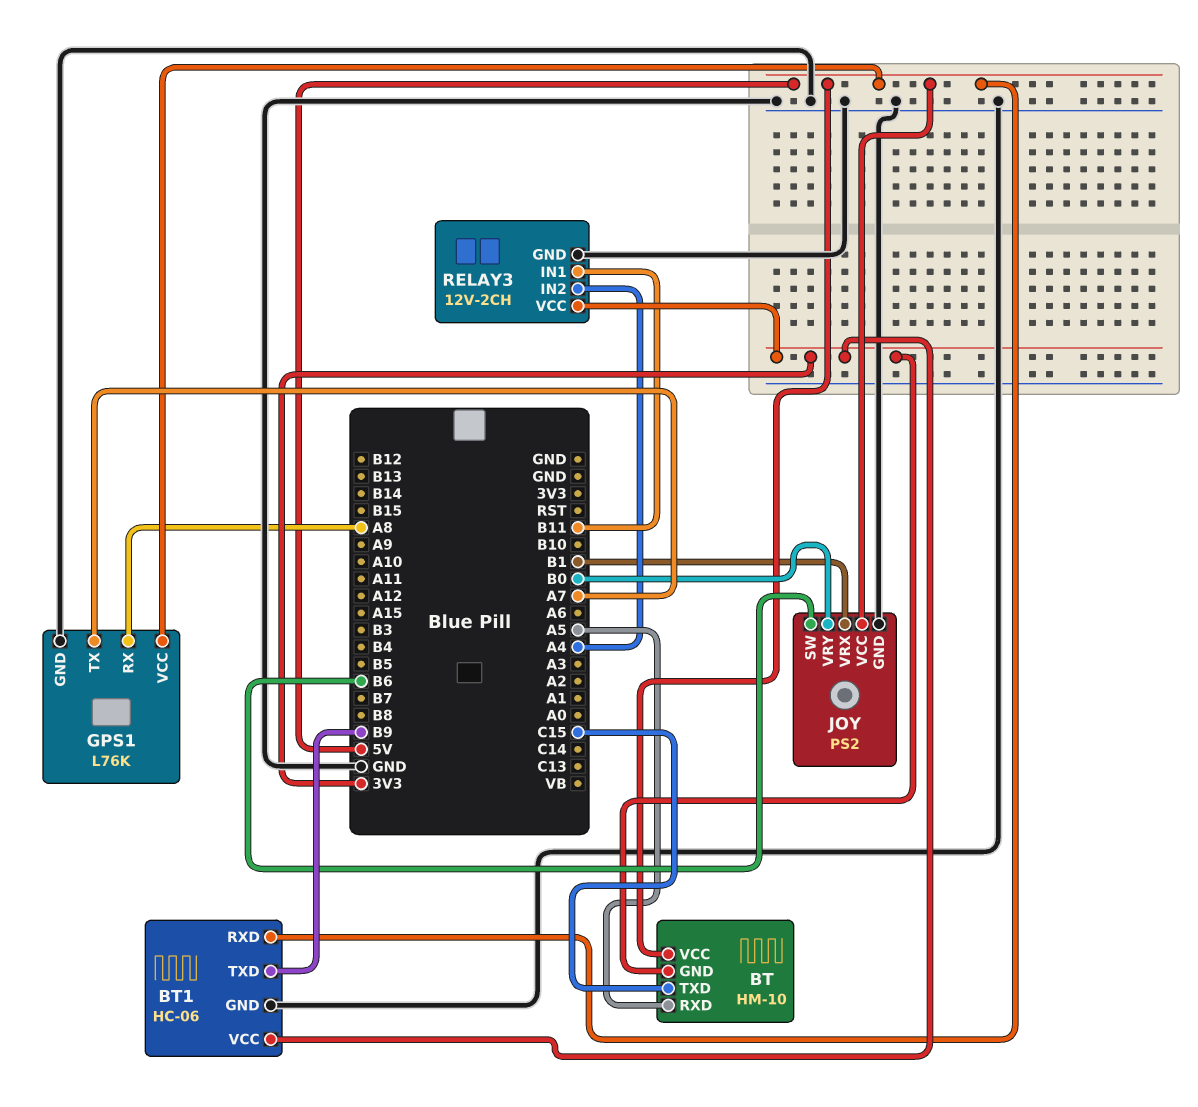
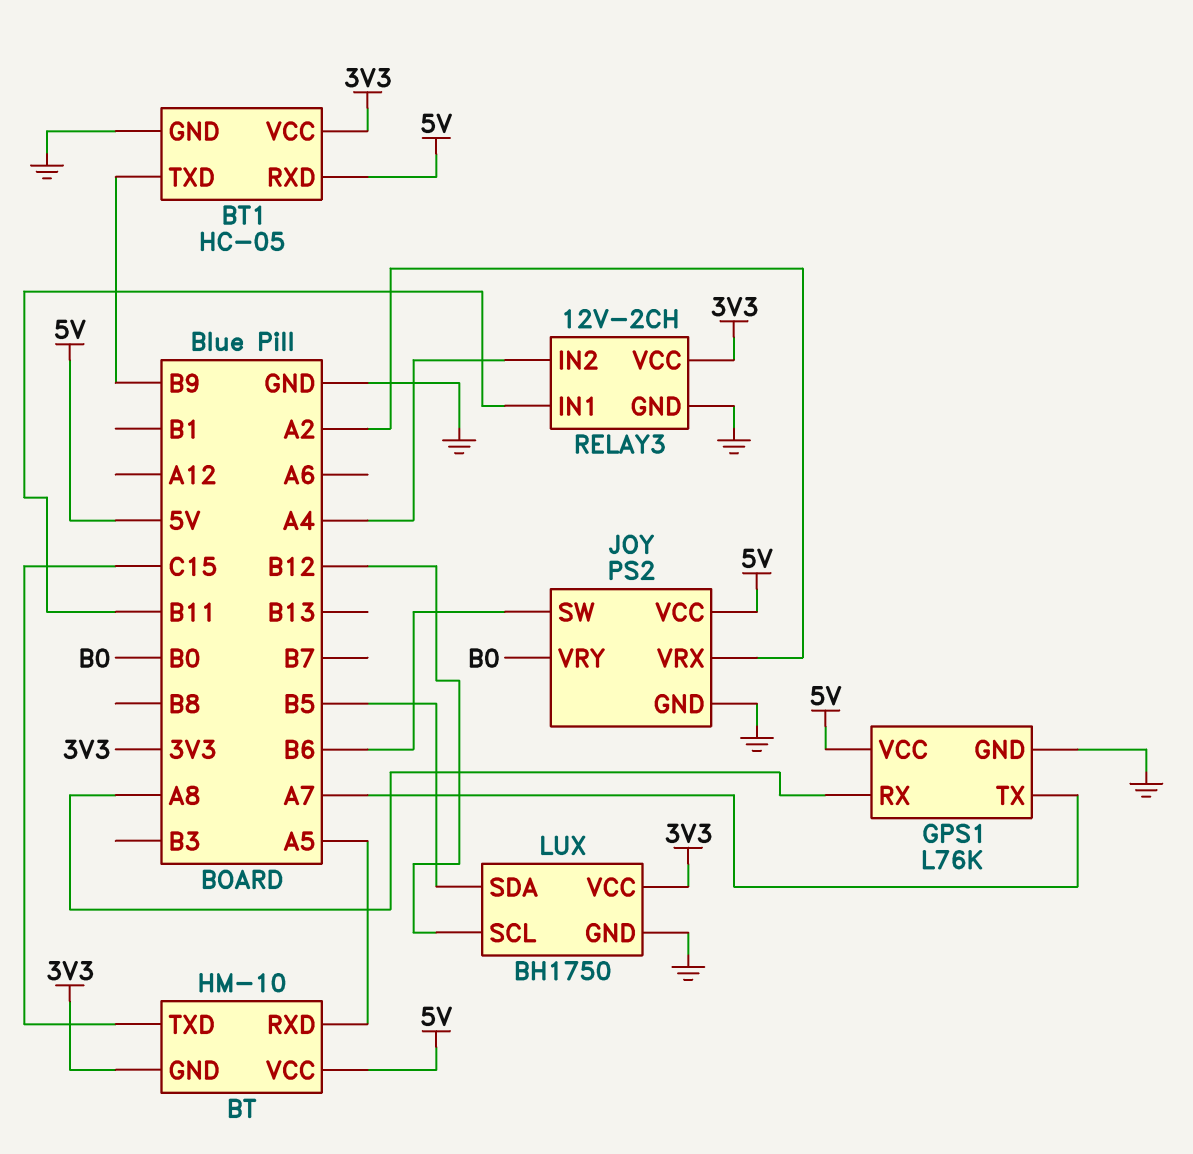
BT1: HC-06 -> HC-05
JOY pin VRX: B1 -> A2
LUX: none -> BH1750
LUX pin GND: none -> GND
LUX pin SCL: none -> B12
LUX pin SDA: none -> B5
LUX pin VCC: none -> 3V3

